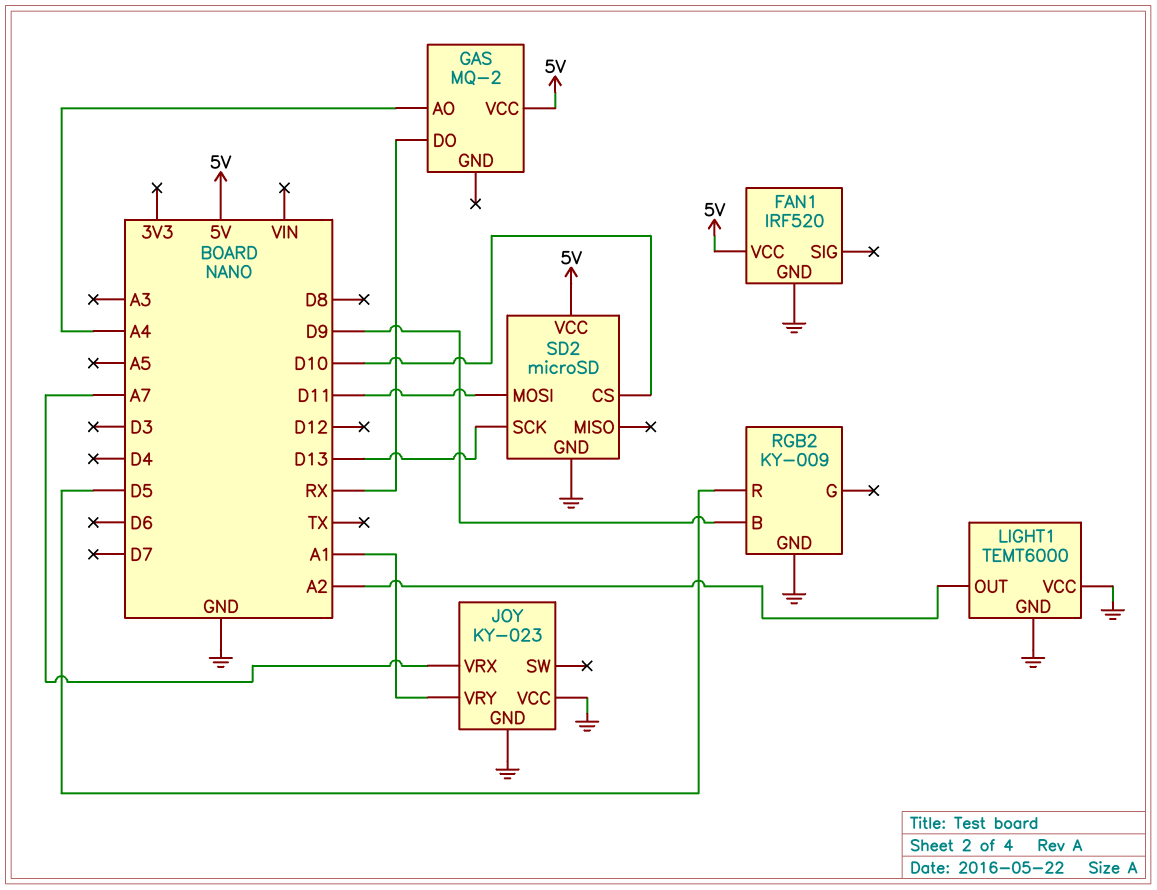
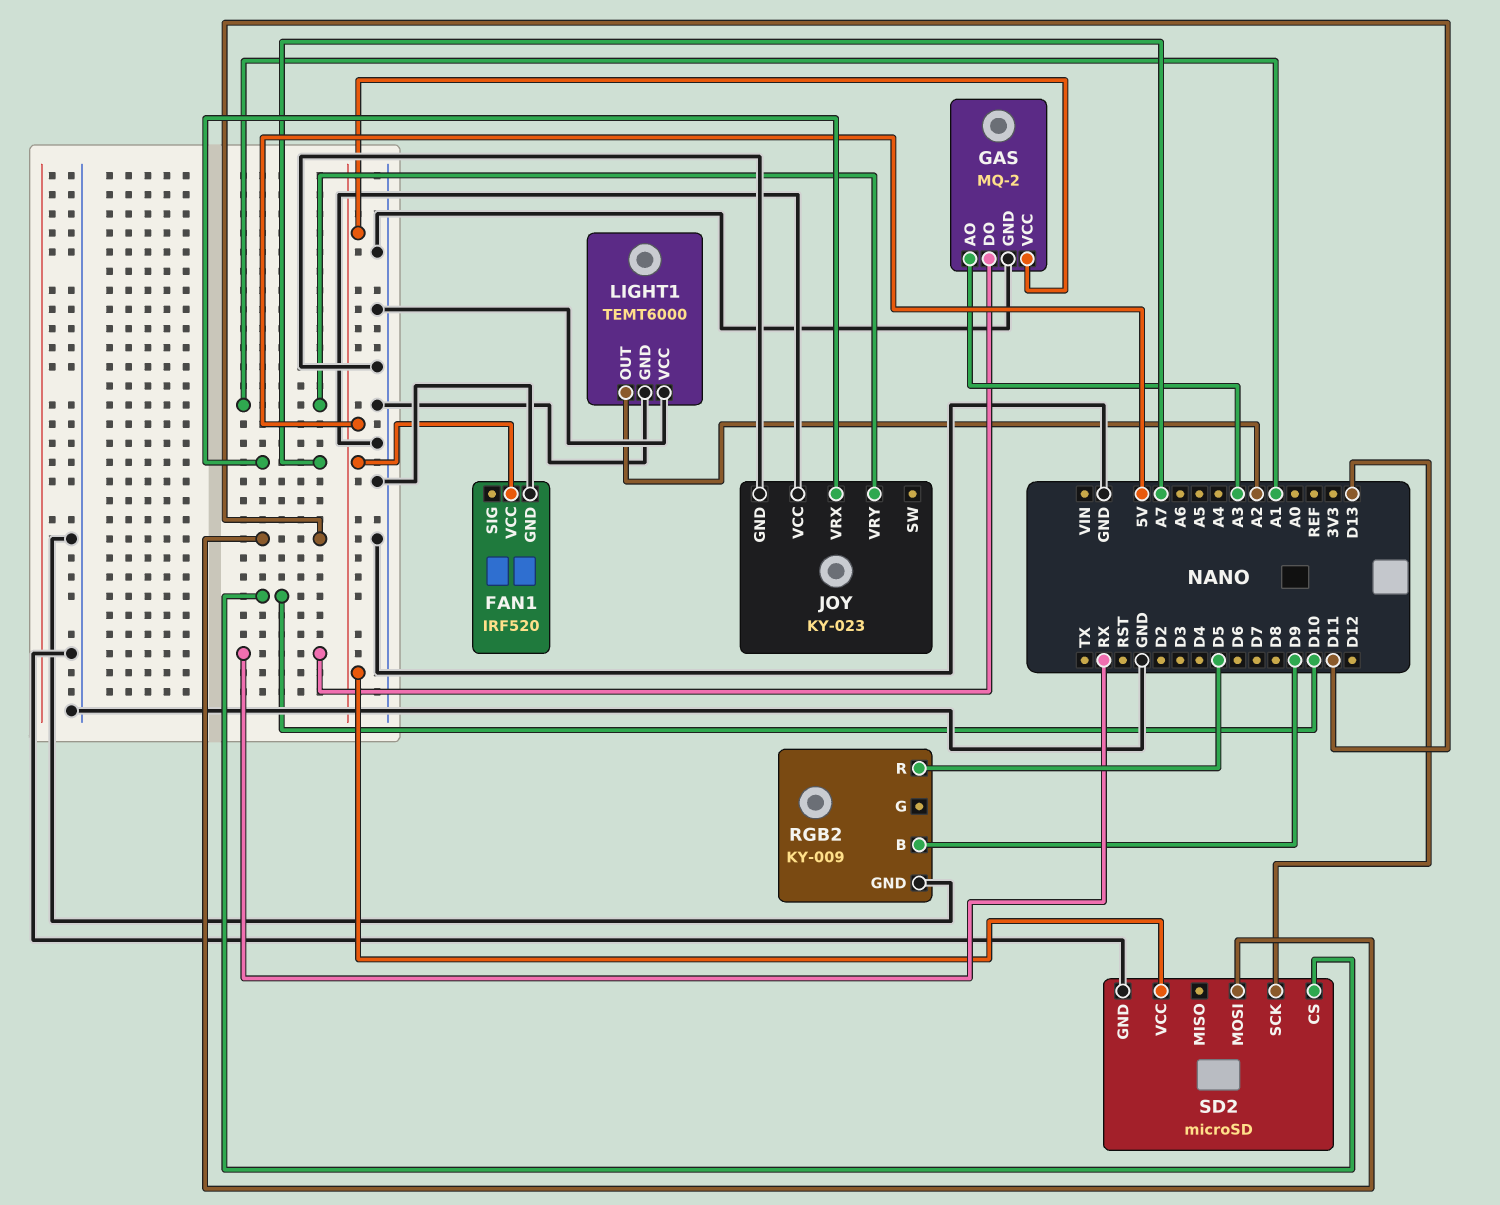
GAS pin AO: A4 -> A3
GAS pin GND: none -> GND

